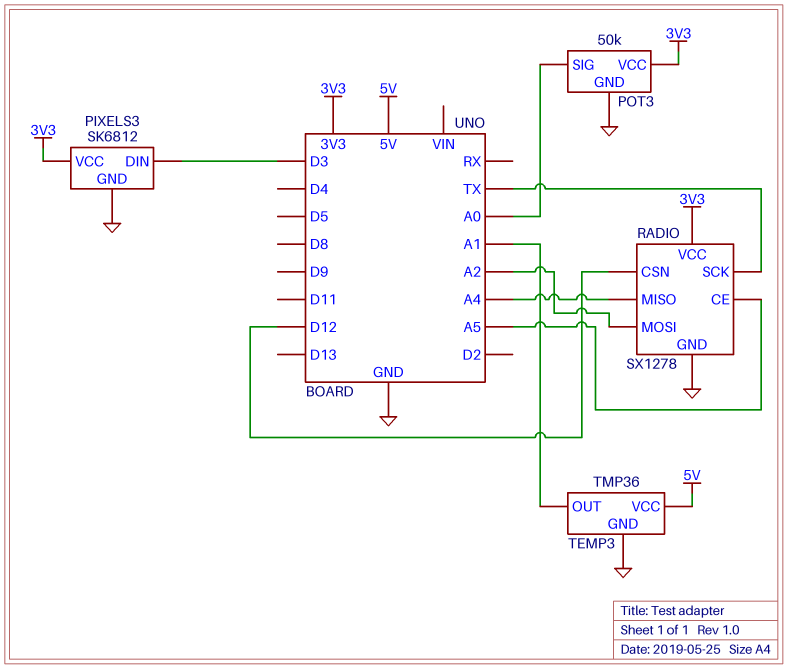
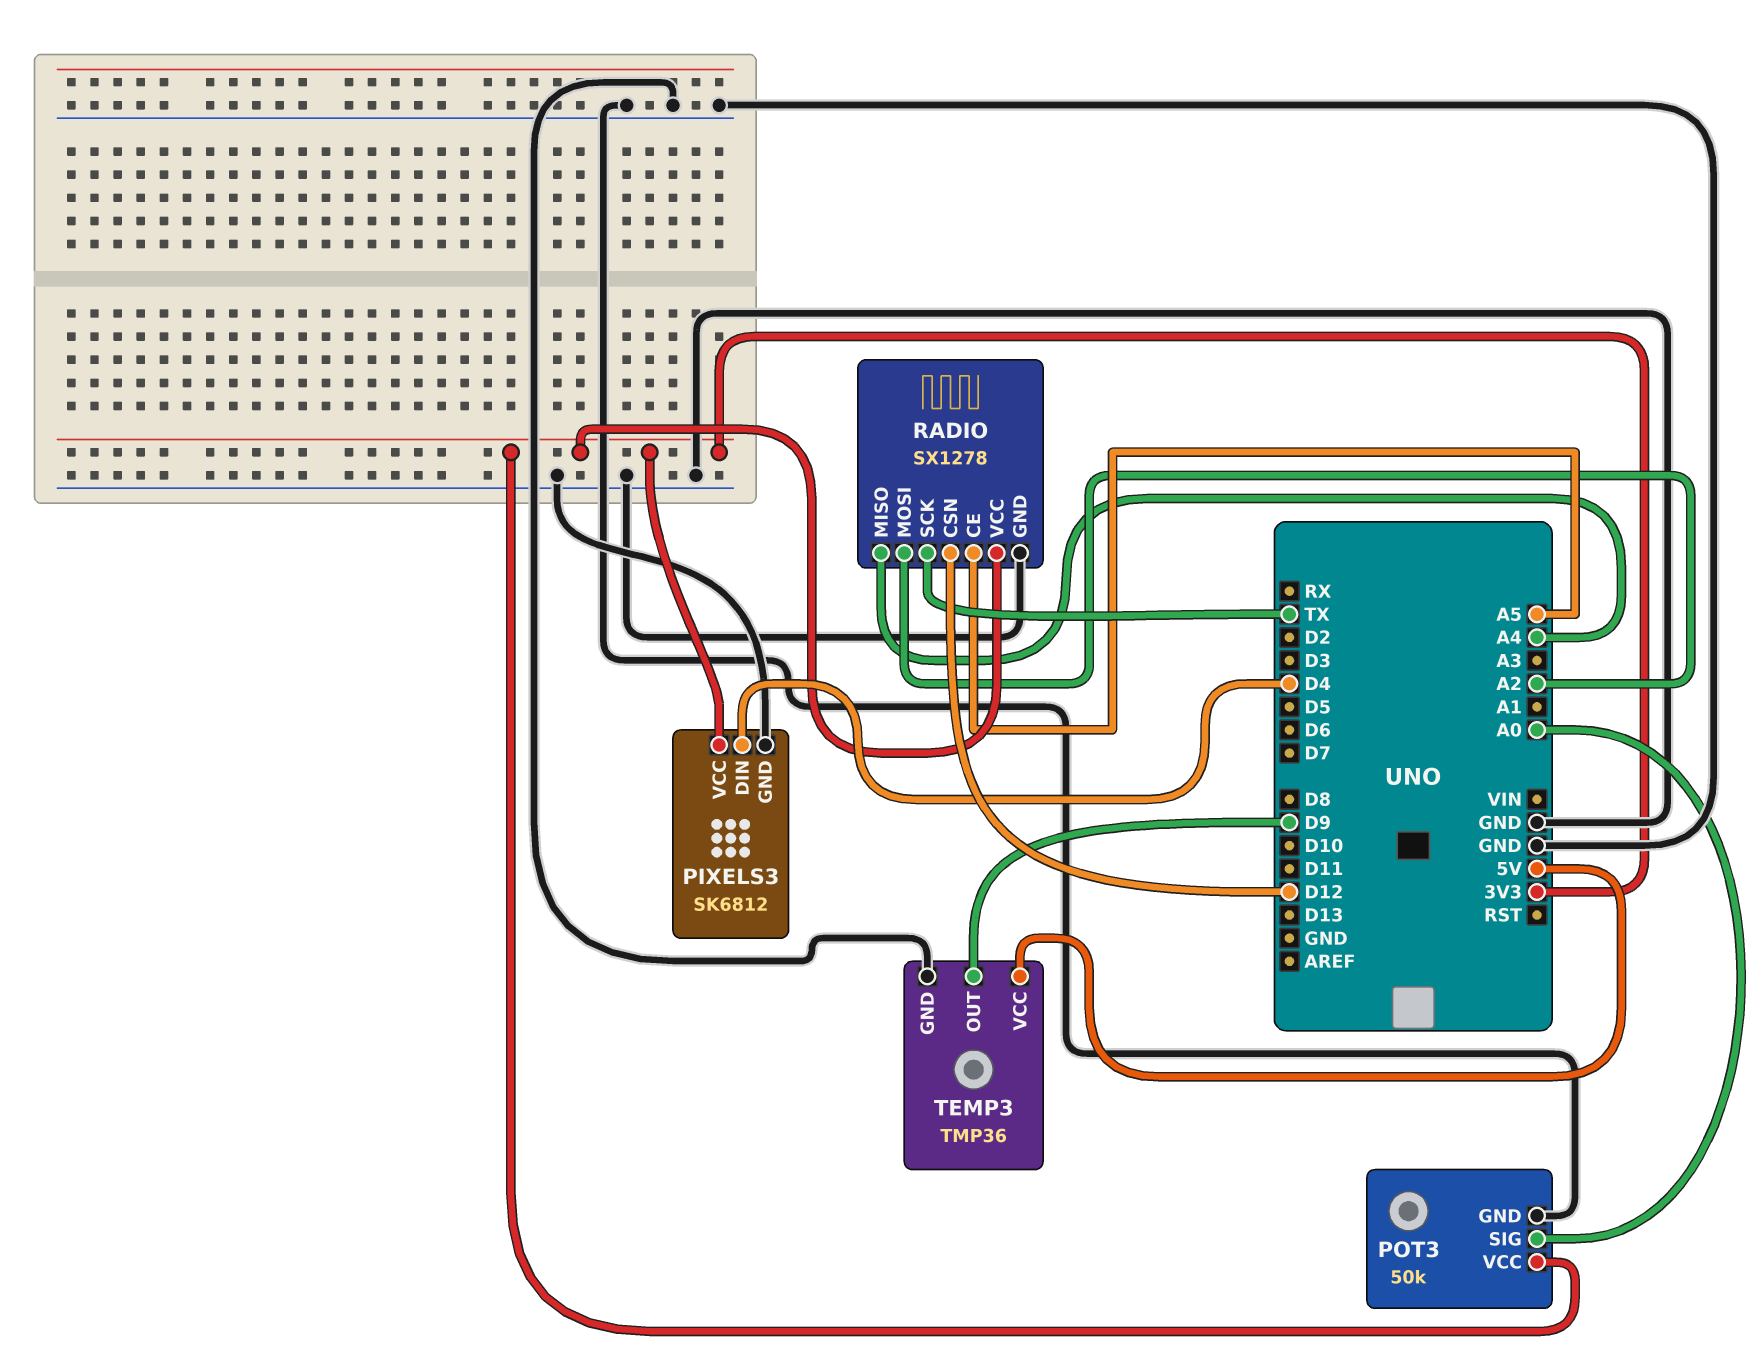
PIXELS3 pin DIN: D3 -> D4
TEMP3 pin OUT: A1 -> D9

